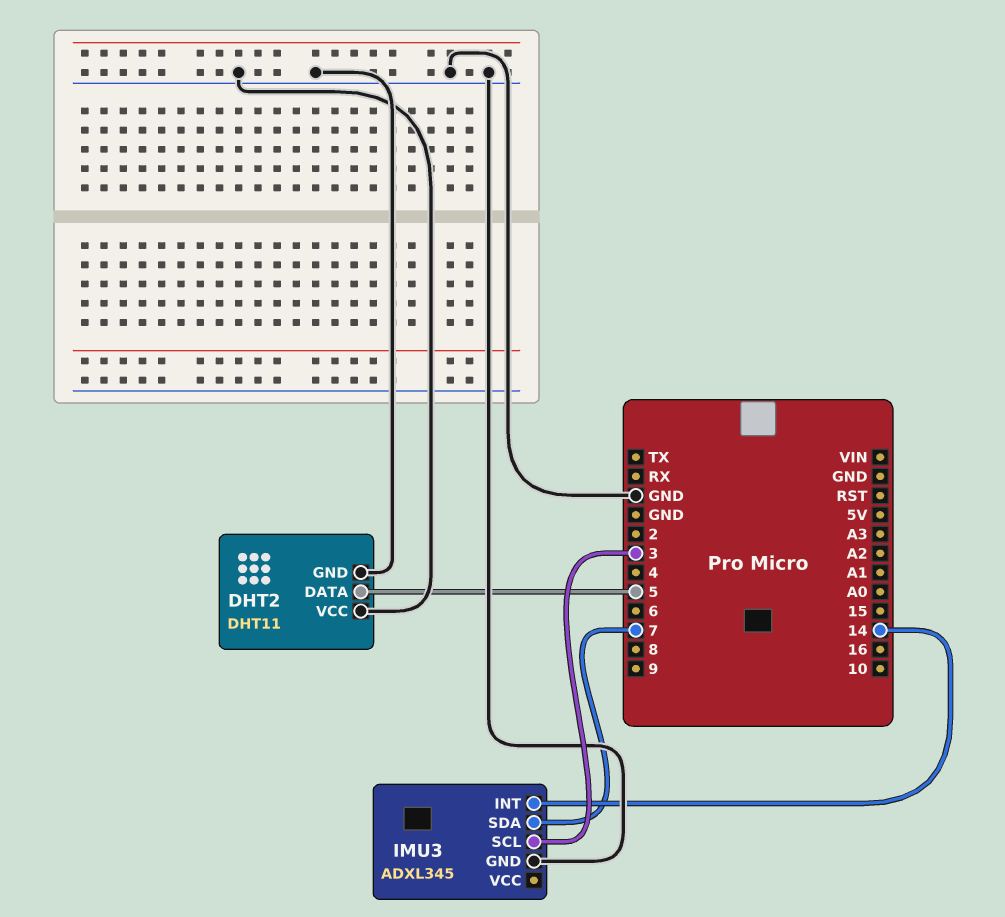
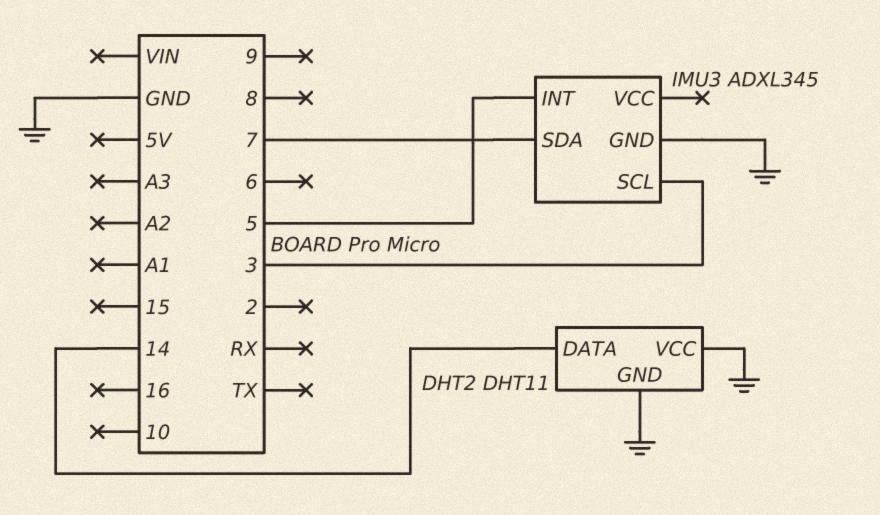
DHT2 pin DATA: 5 -> 14
IMU3 pin INT: 14 -> 5

